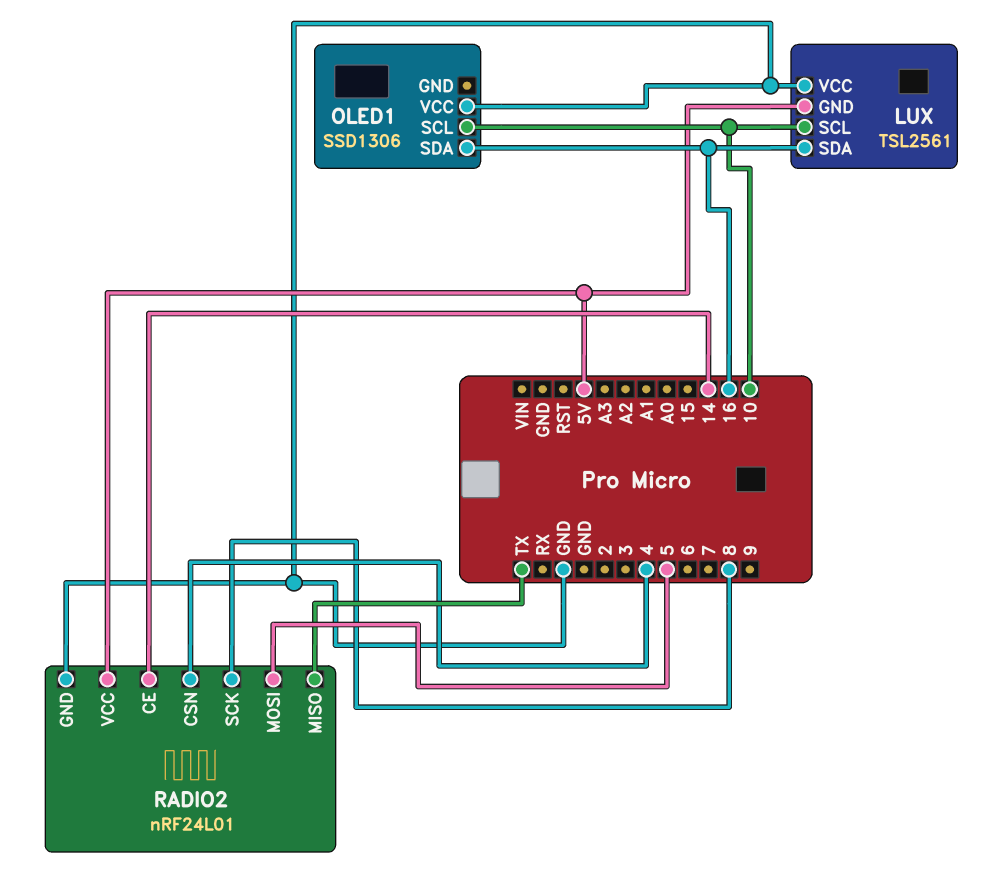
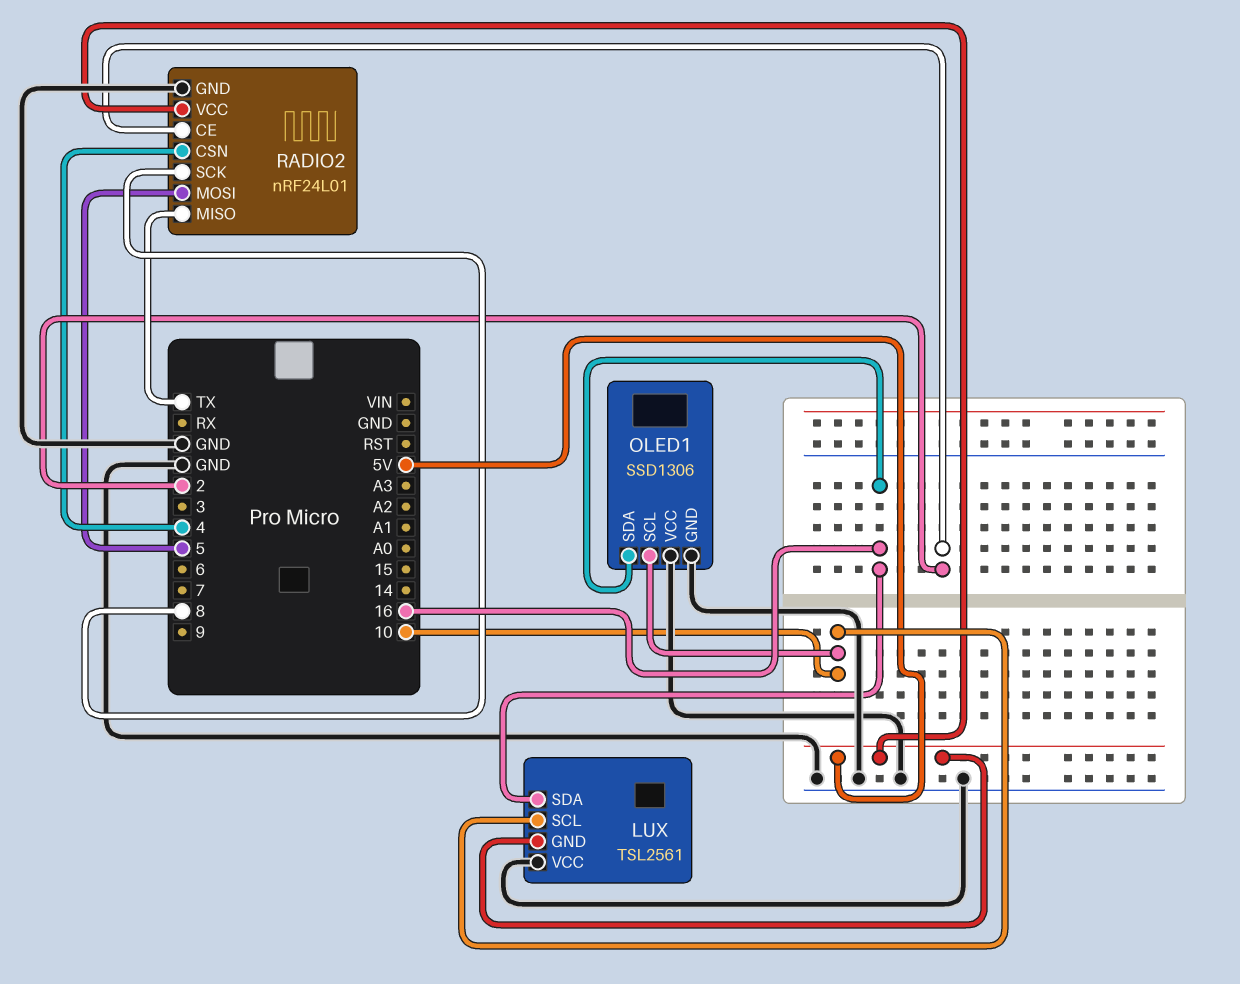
OLED1 pin GND: none -> GND
RADIO2 pin CE: 14 -> 2

